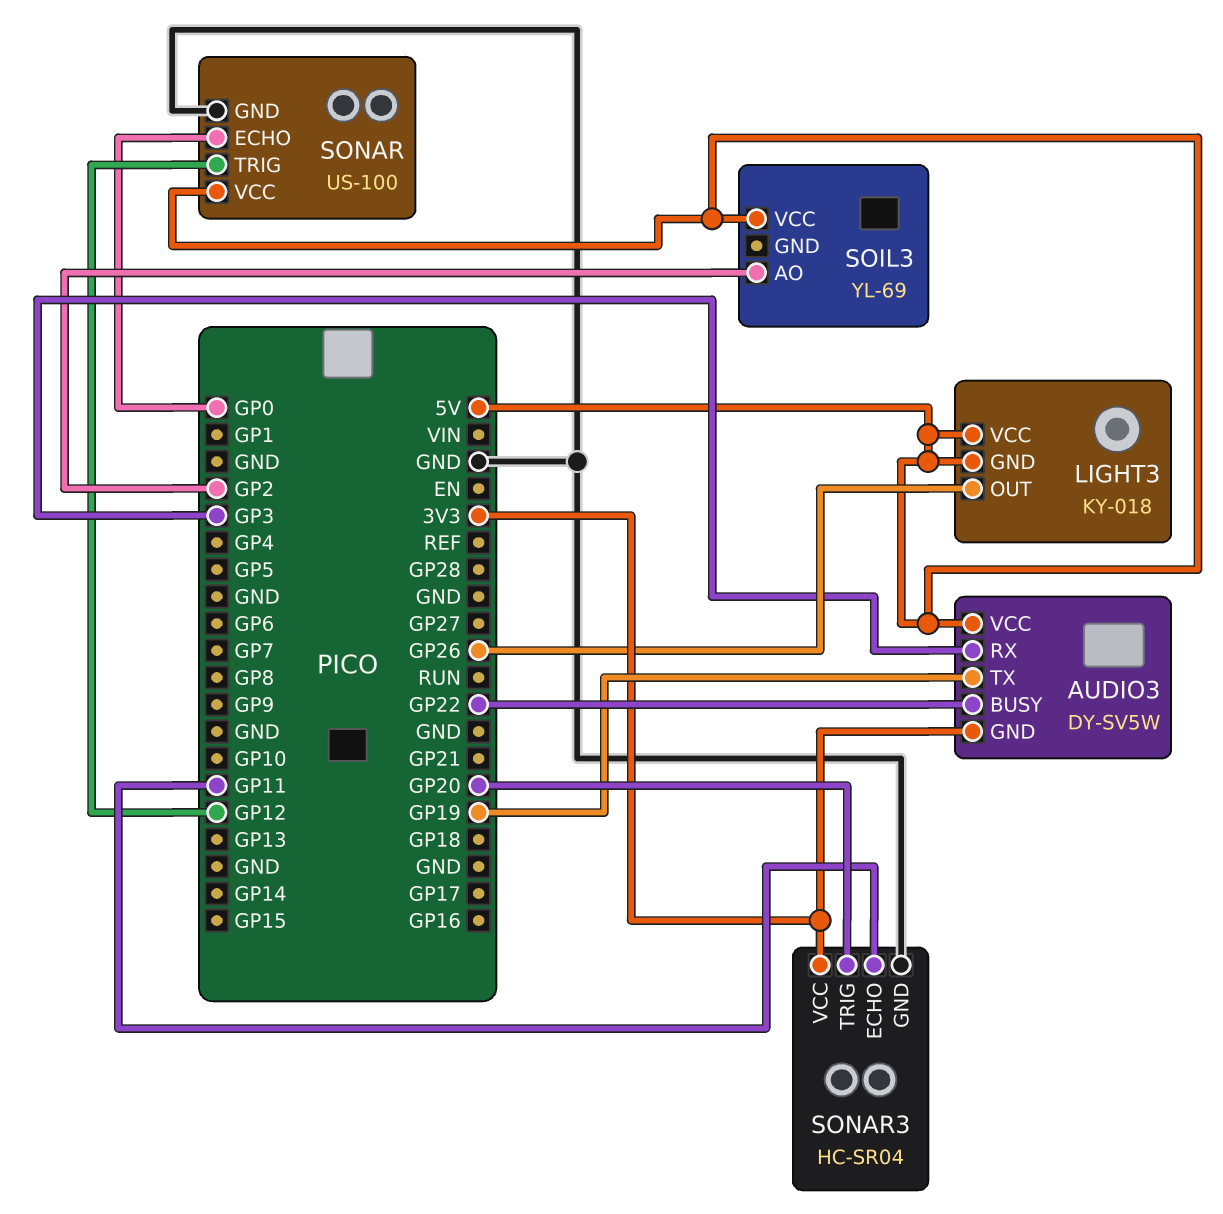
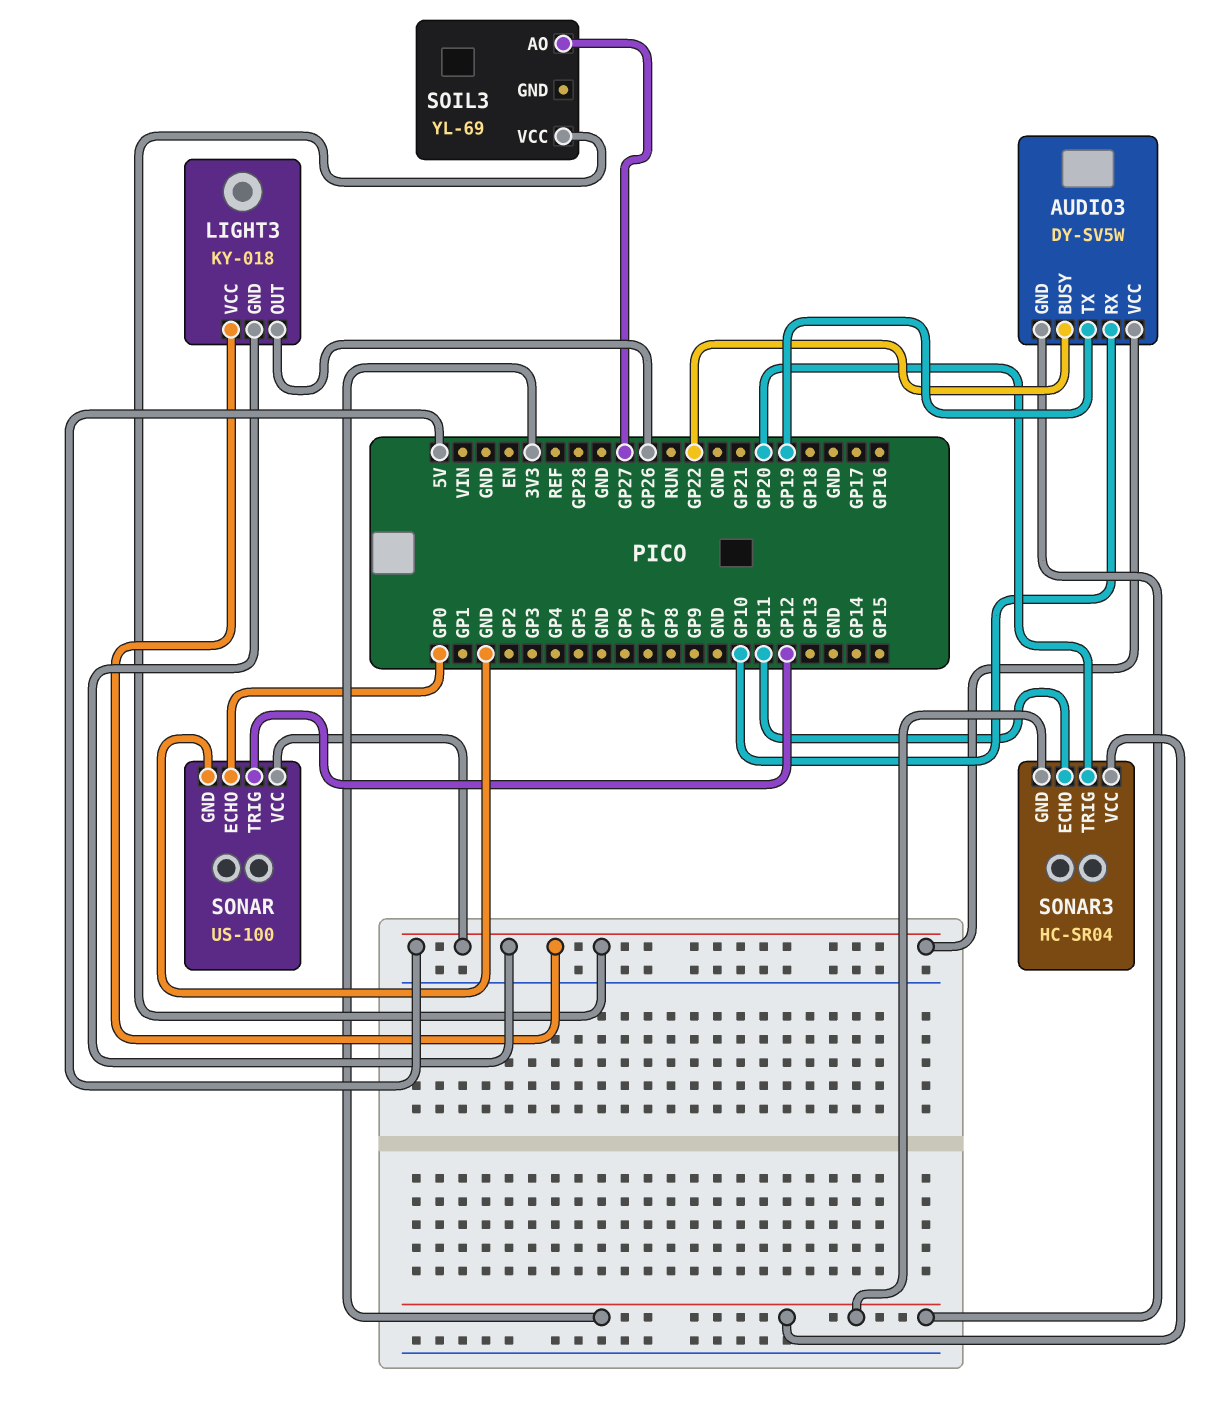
AUDIO3 pin RX: GP3 -> GP10
SOIL3 pin AO: GP2 -> GP27
SONAR3 pin GND: GND -> 3V3

